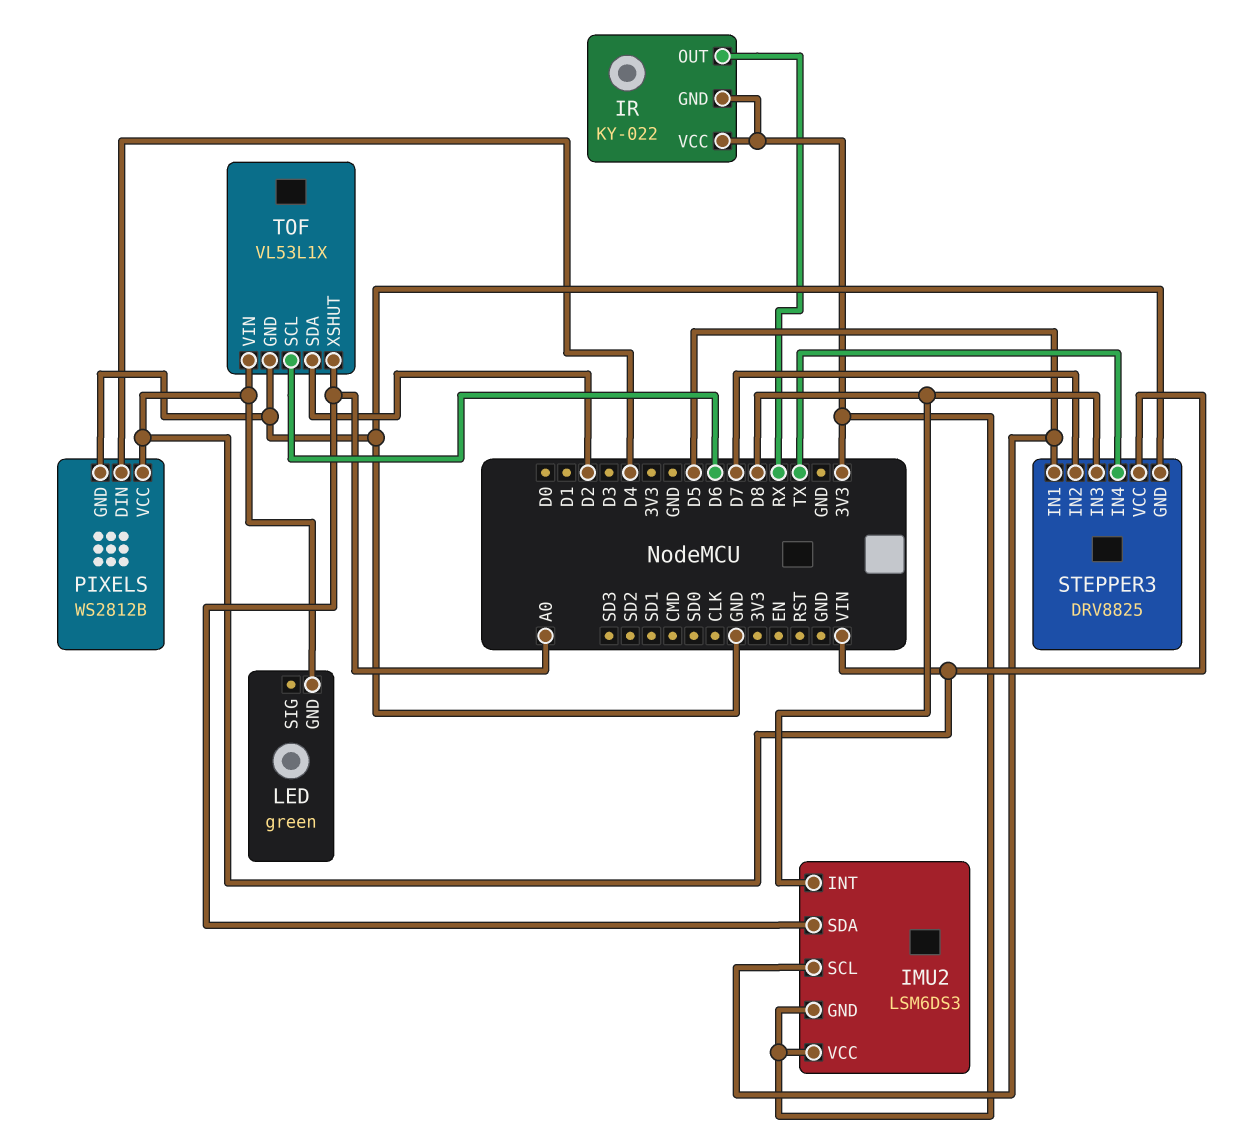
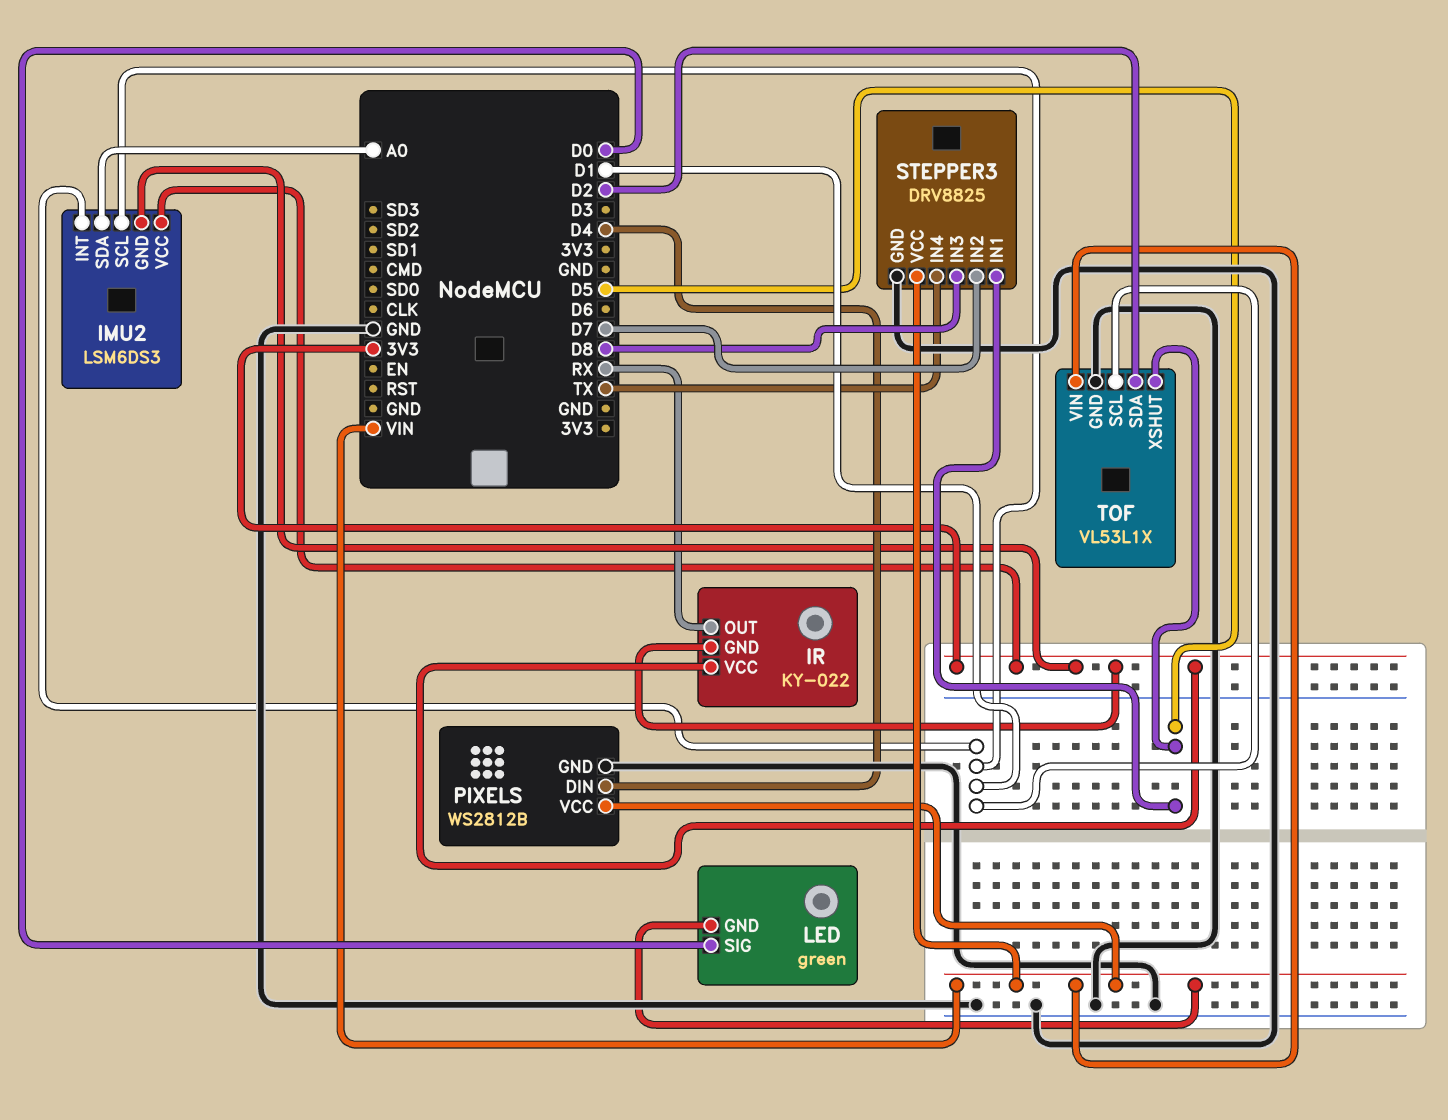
IMU2 pin INT: D8 -> D1
IMU2 pin SCL: D5 -> D1
LED pin SIG: none -> D0
TOF pin SCL: D6 -> D1
TOF pin XSHUT: A0 -> D5

